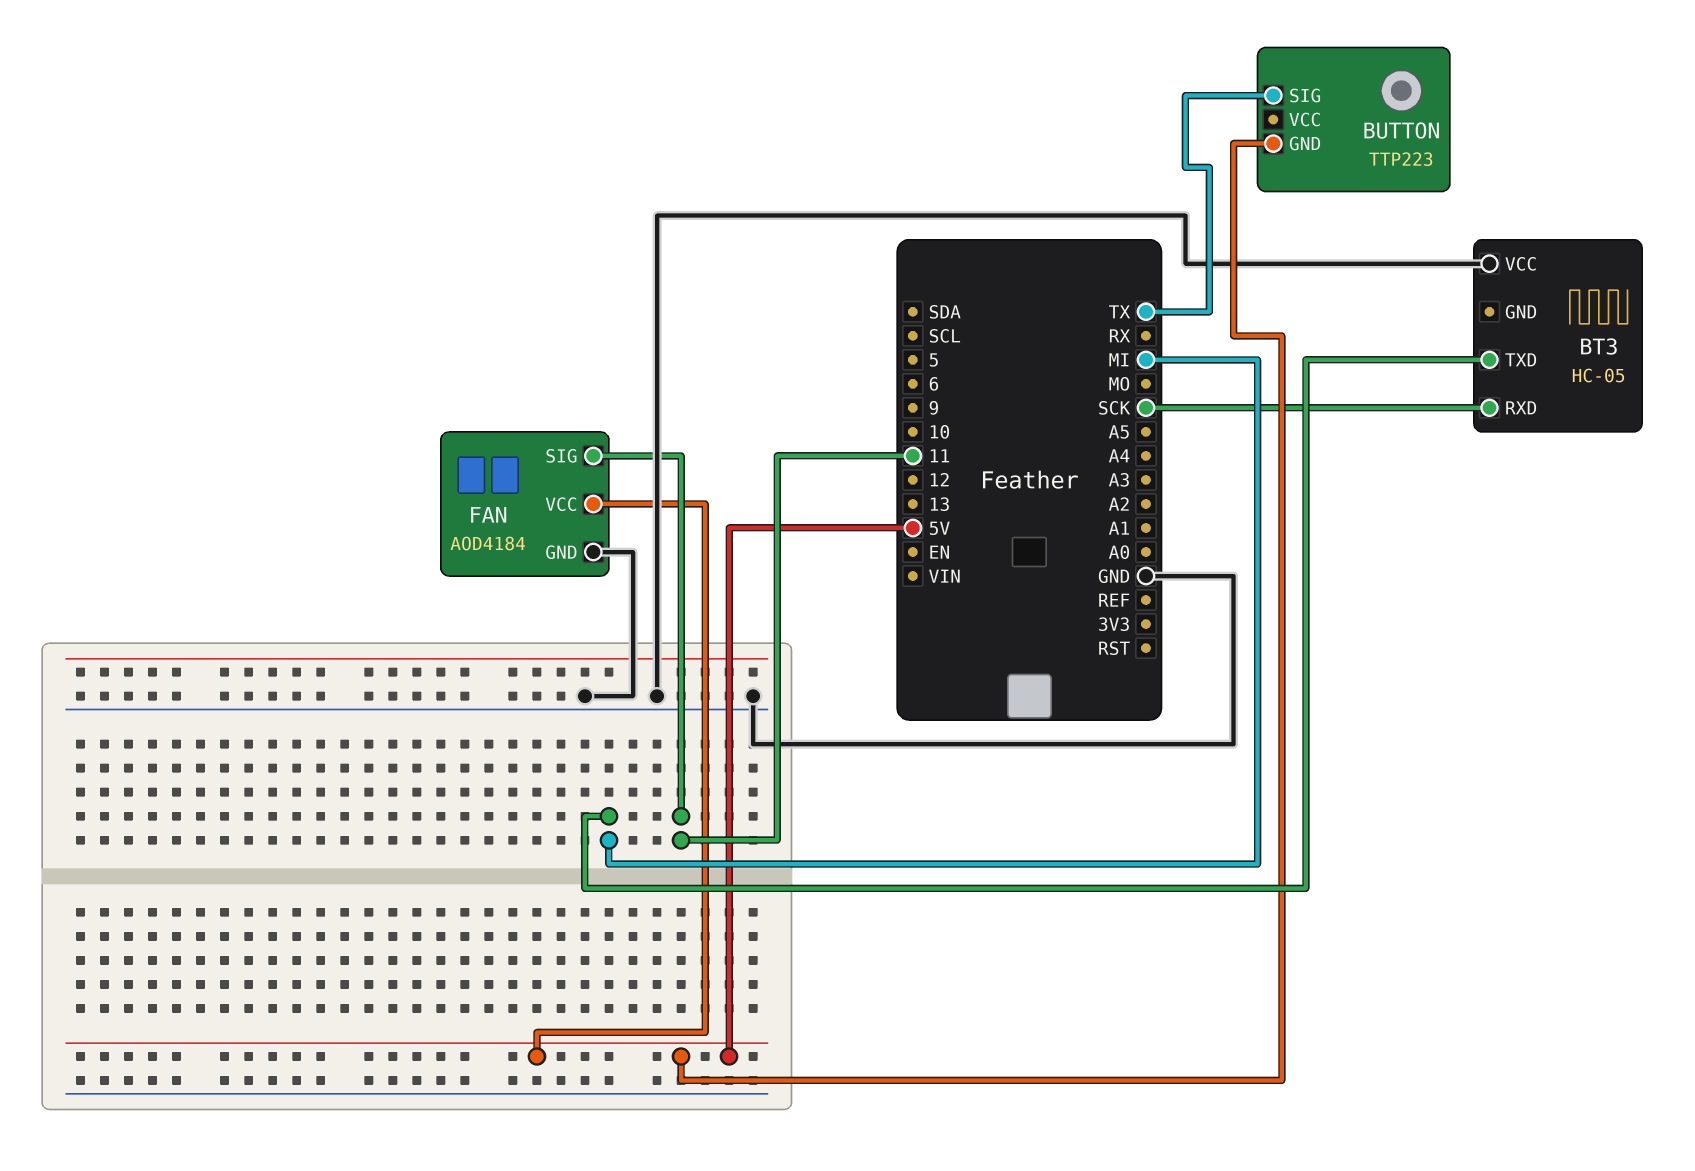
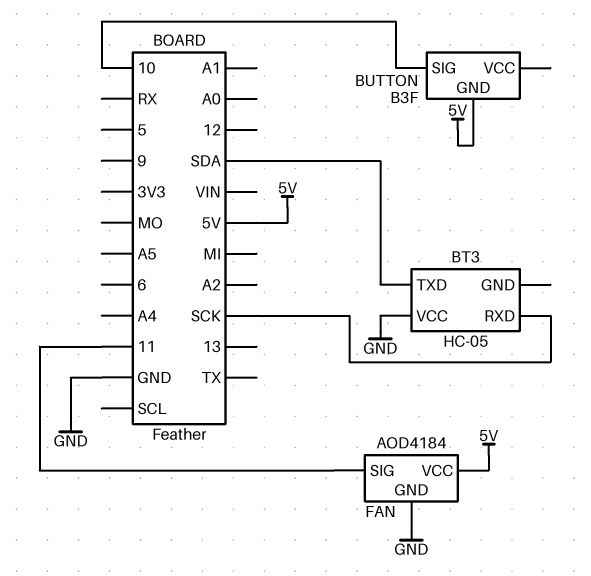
BT3 pin TXD: MI -> SDA
BUTTON: TTP223 -> B3F
BUTTON pin SIG: TX -> 10

